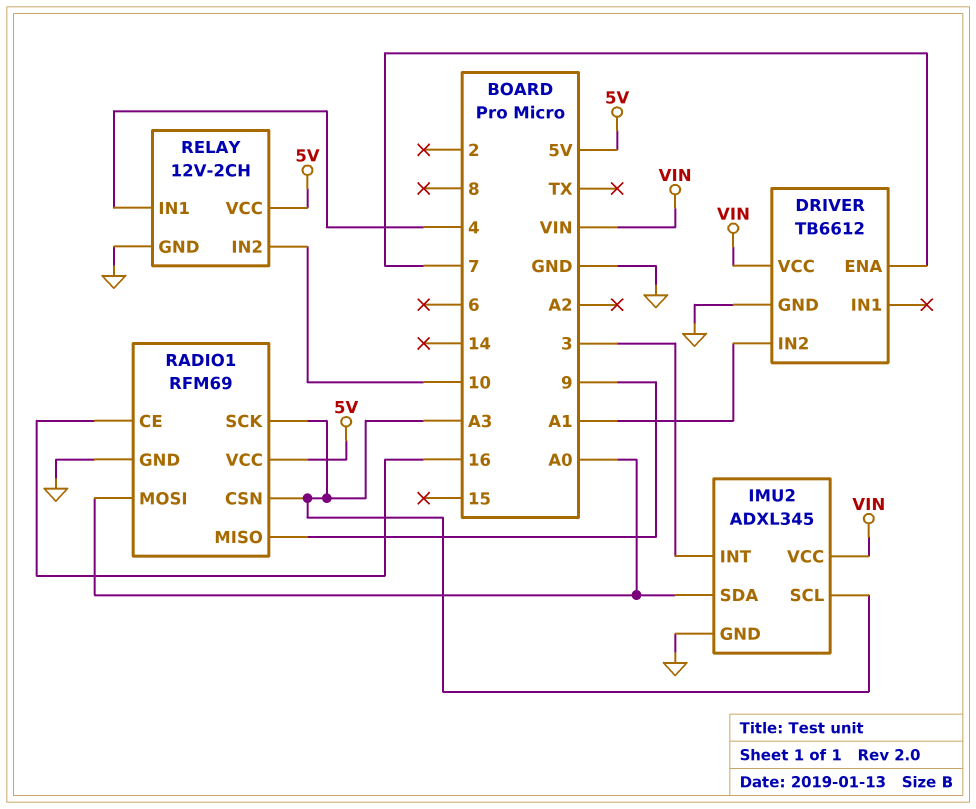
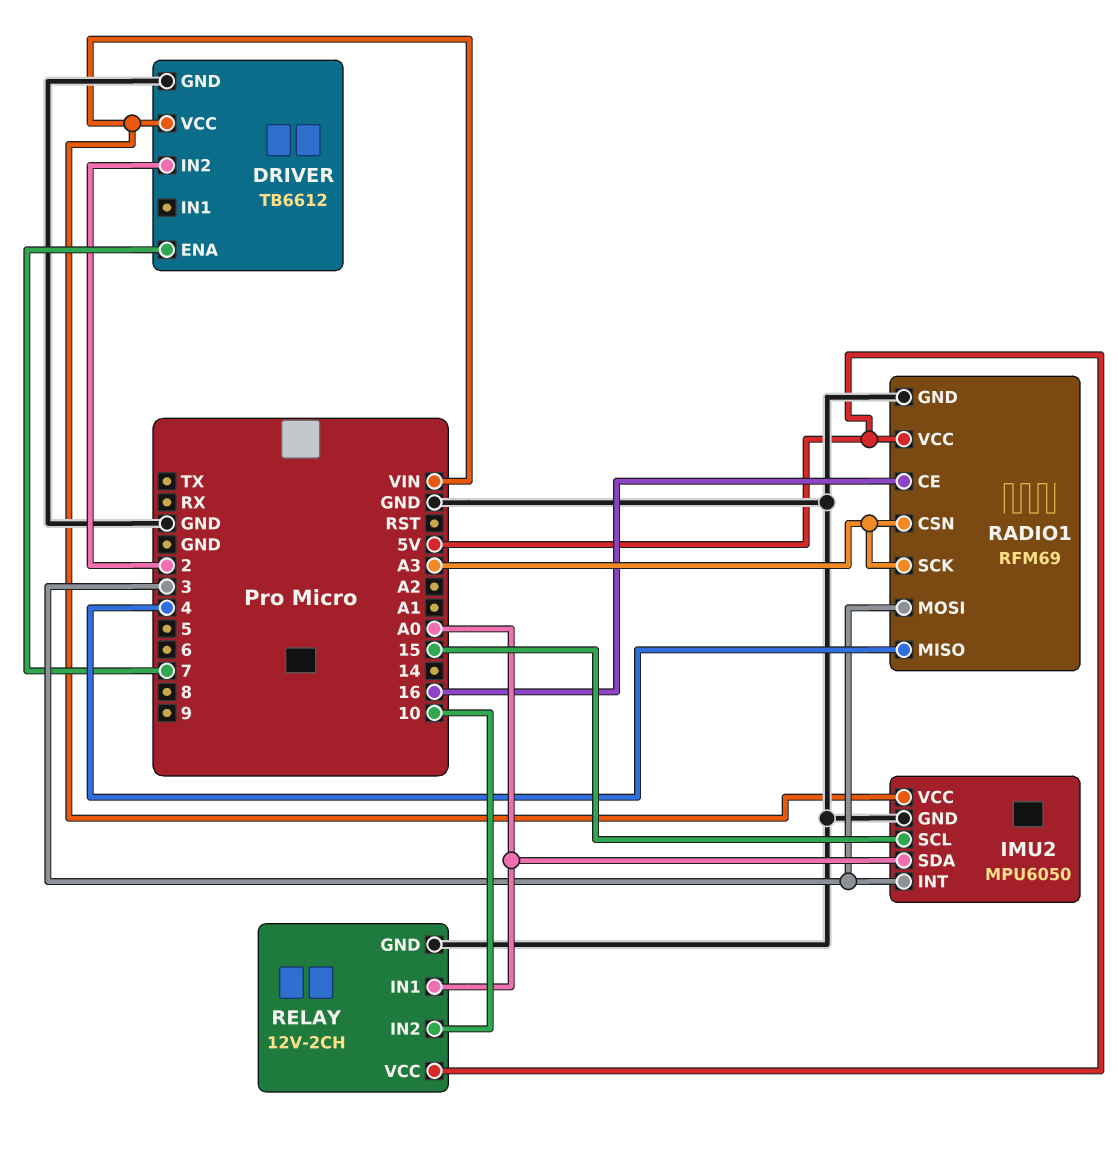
DRIVER pin IN2: A1 -> 2
IMU2: ADXL345 -> MPU6050
IMU2 pin SCL: A3 -> 15
RADIO1 pin MISO: 9 -> 4
RADIO1 pin MOSI: A0 -> 3
RELAY pin IN1: 4 -> A0

